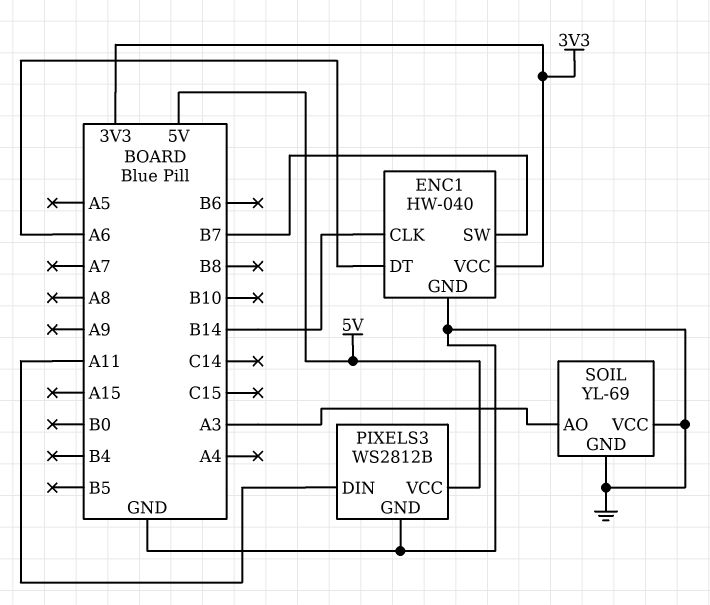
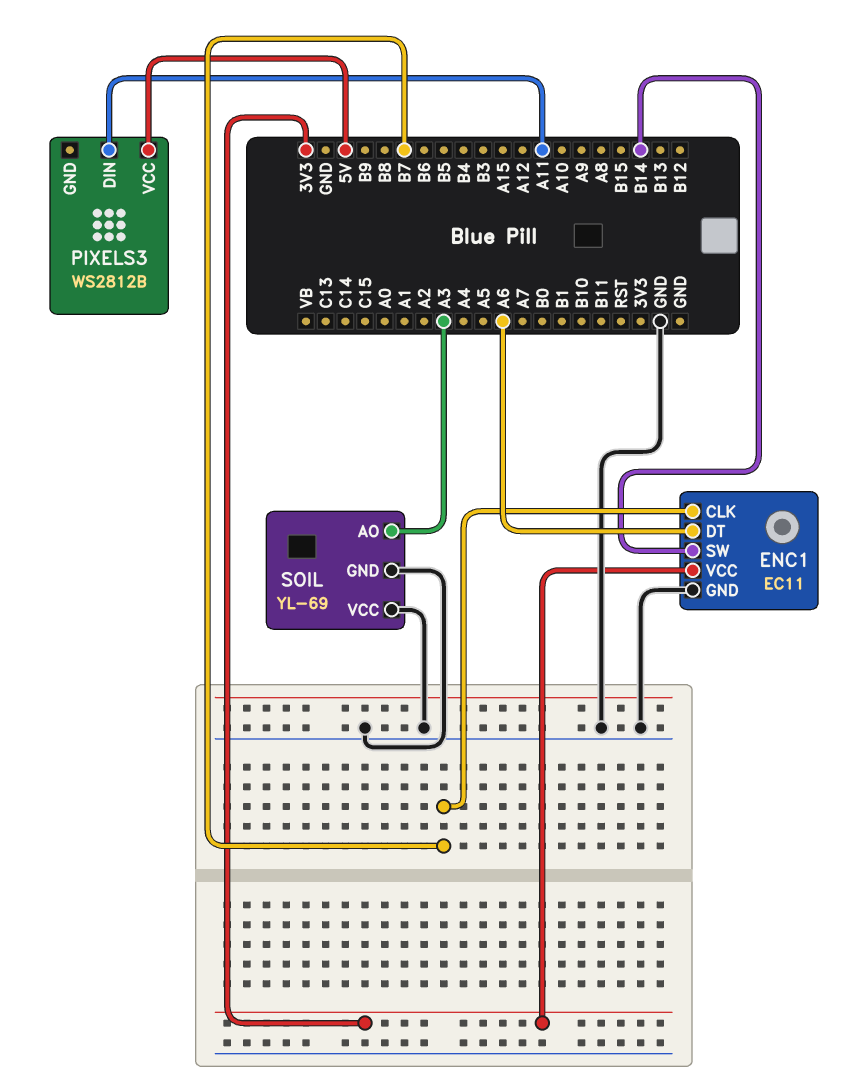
ENC1: HW-040 -> EC11
ENC1 pin CLK: B14 -> B7
ENC1 pin SW: B7 -> B14
PIXELS3 pin GND: GND -> none

